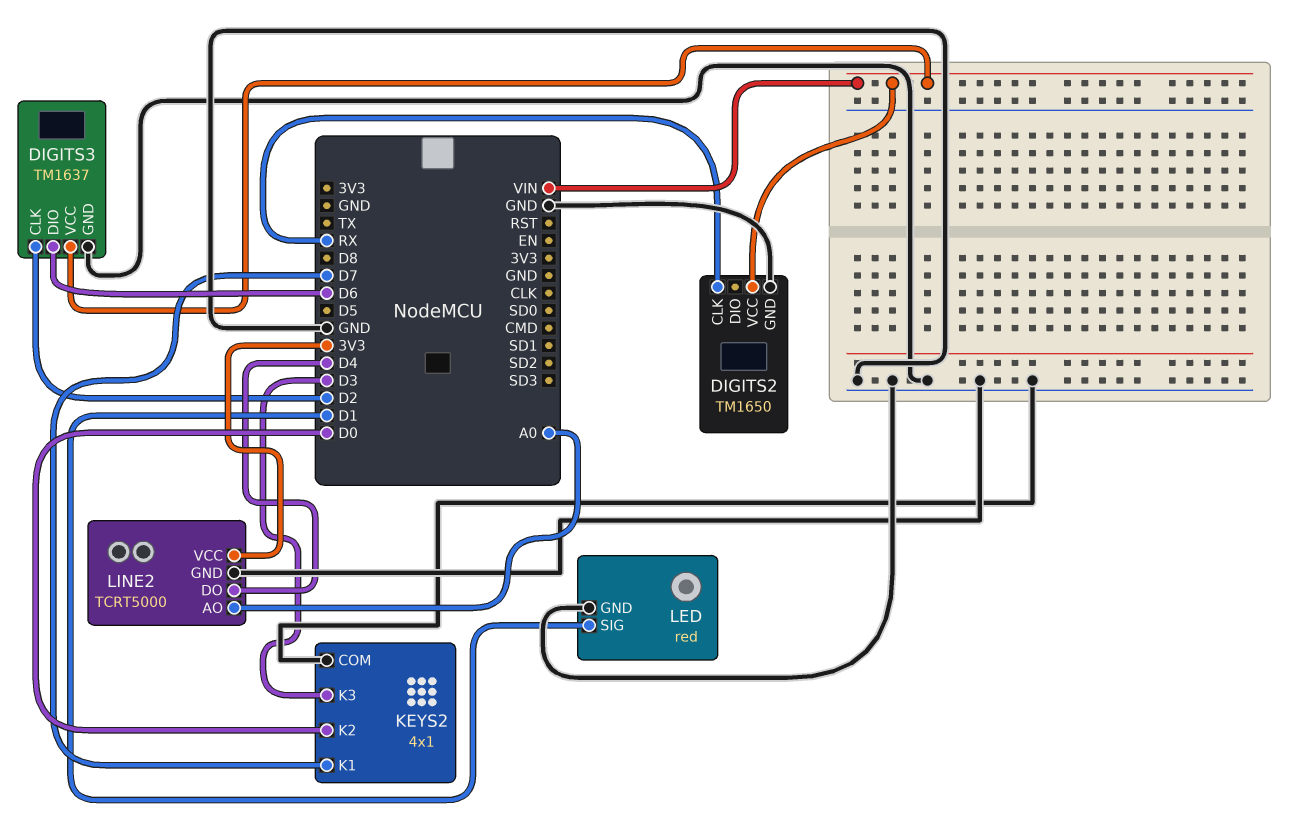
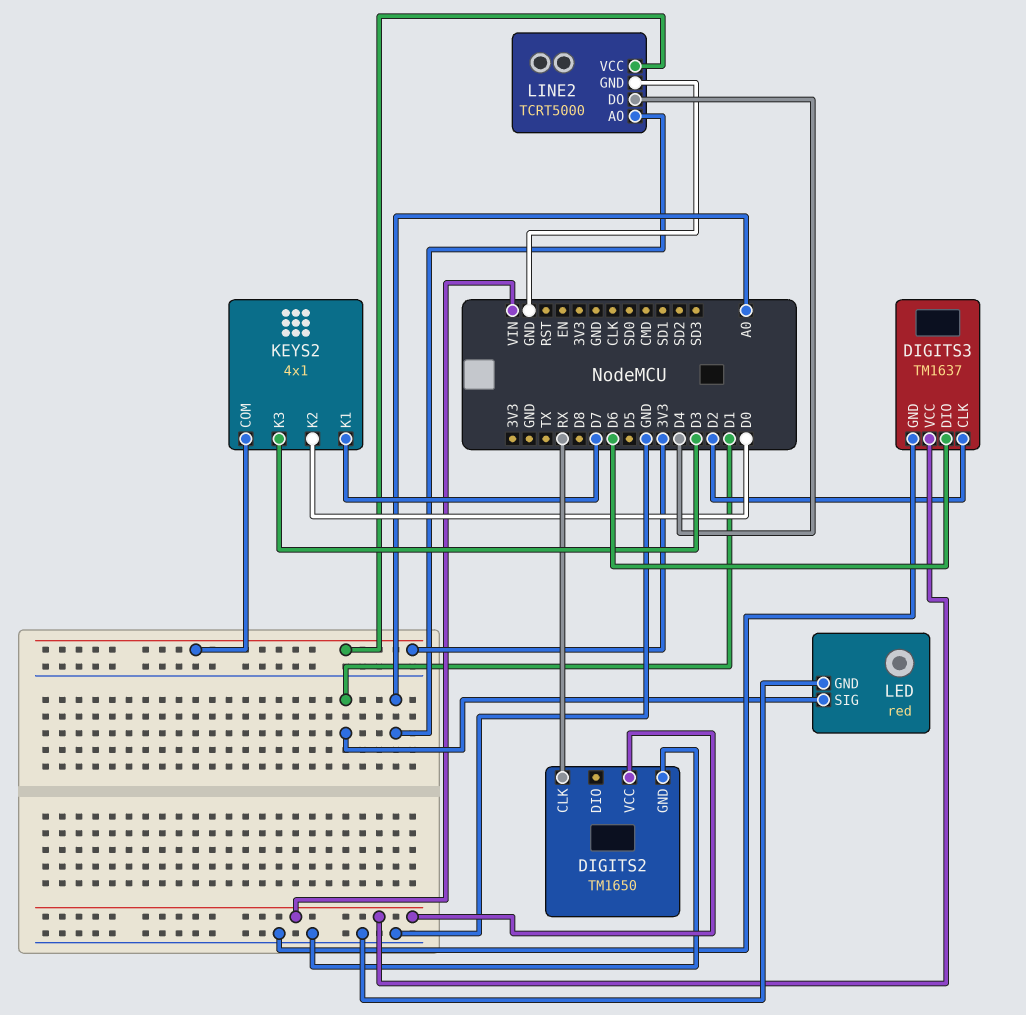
KEYS2 pin COM: GND -> 3V3

